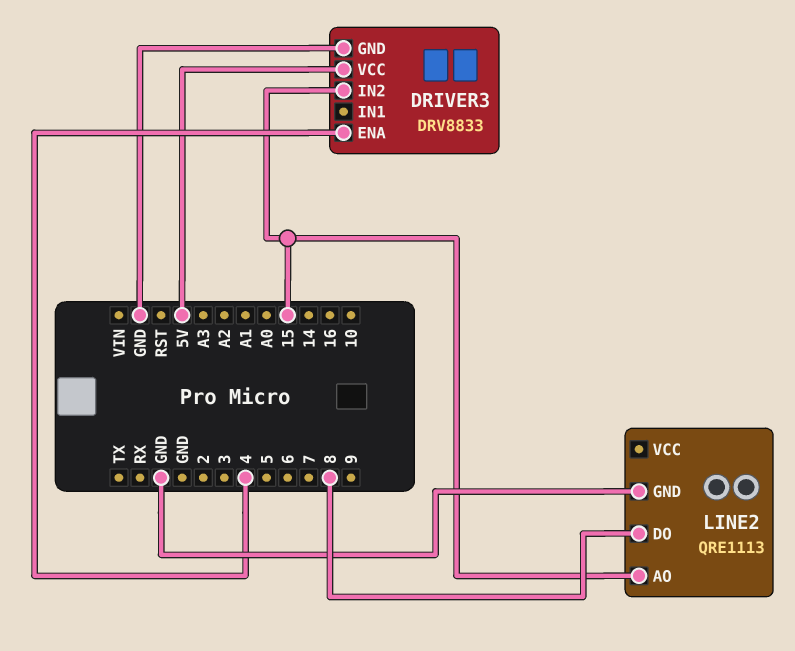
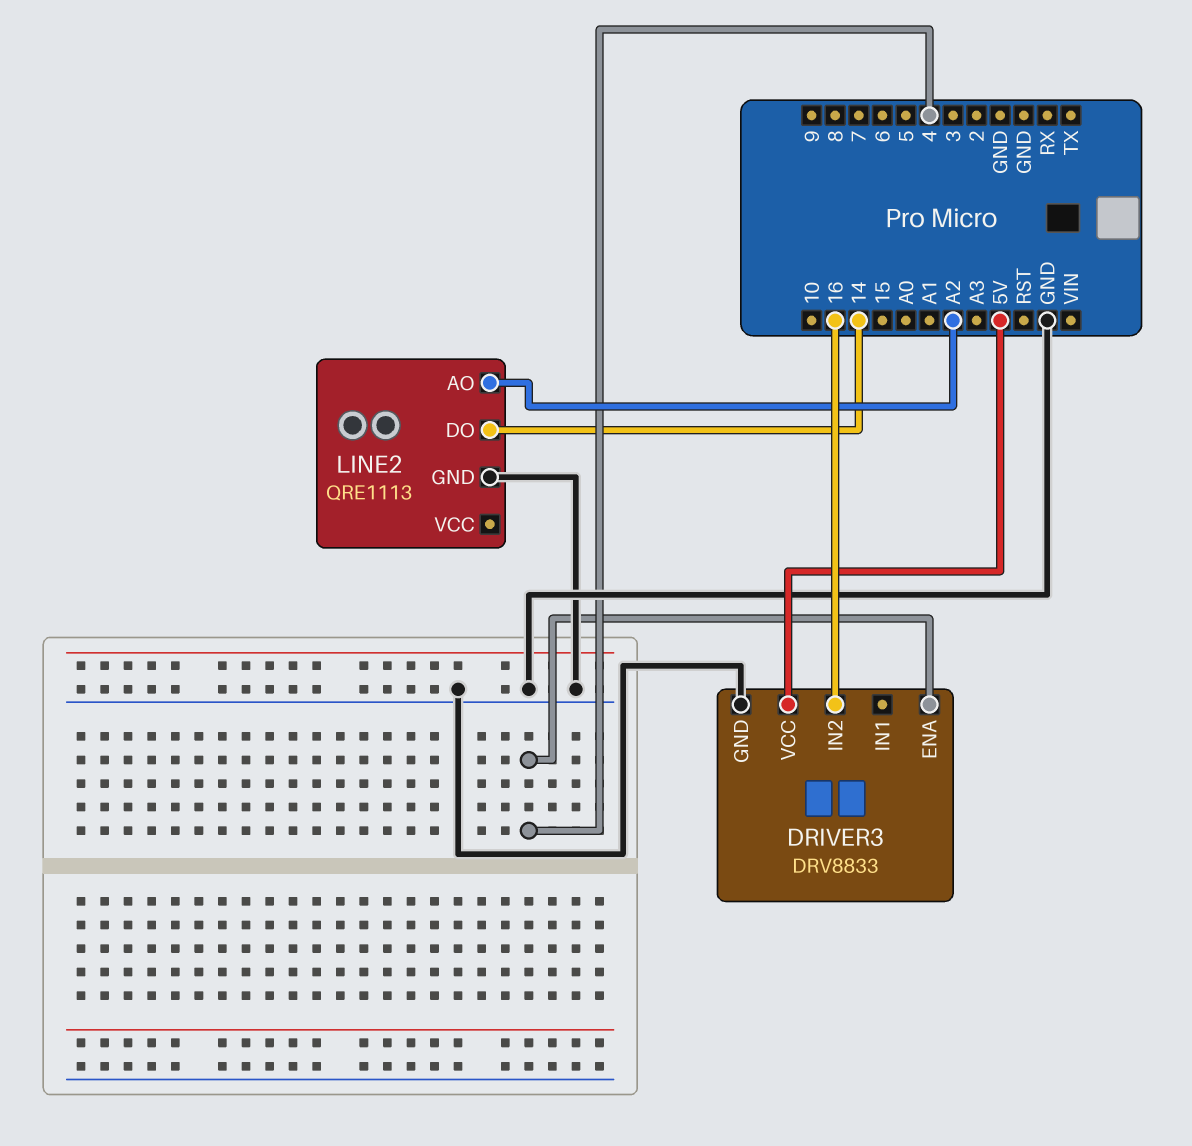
DRIVER3 pin IN2: 15 -> 16
LINE2 pin AO: 15 -> A2
LINE2 pin DO: 8 -> 14

